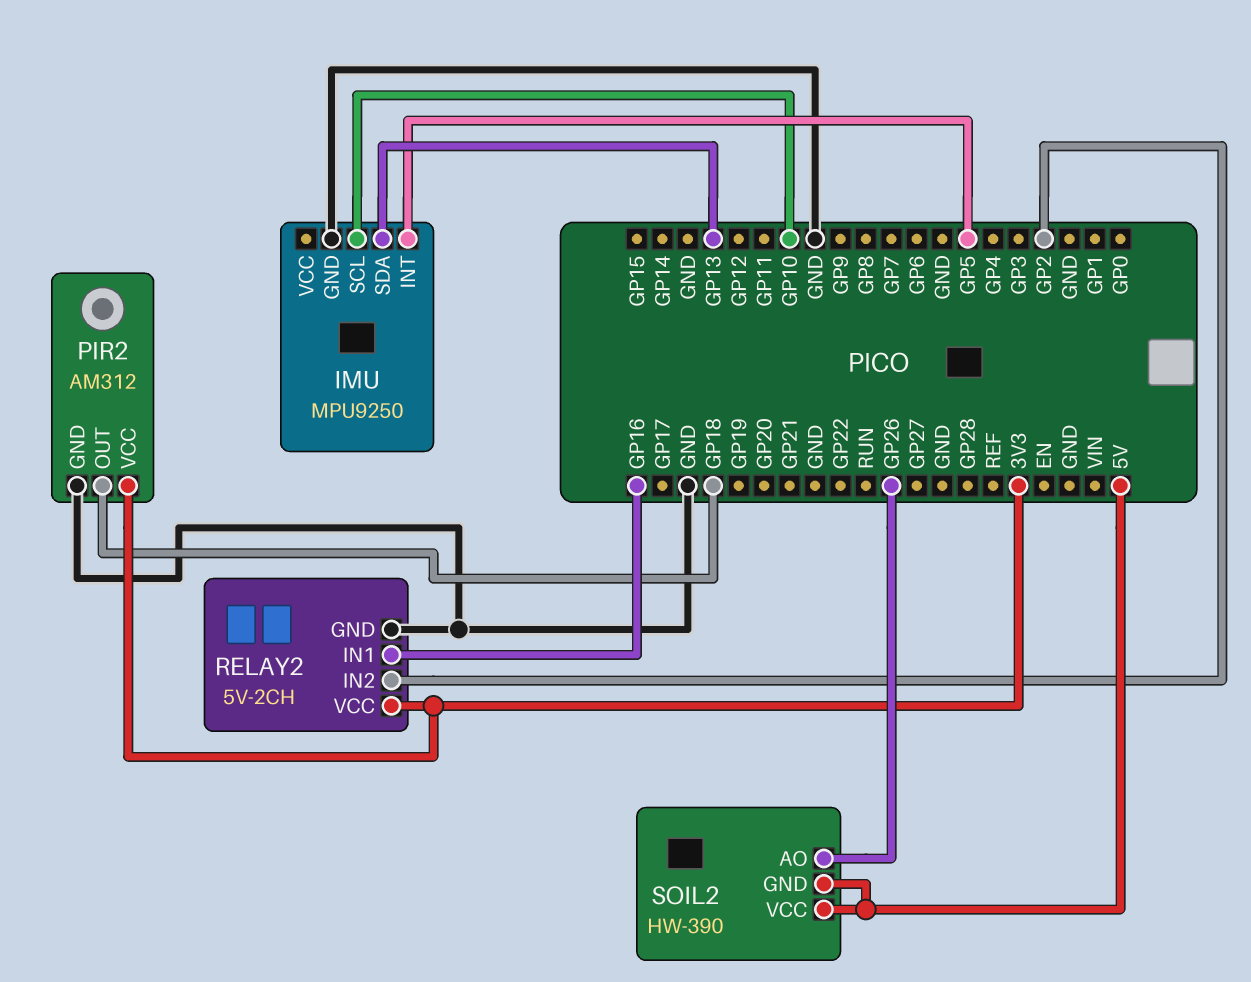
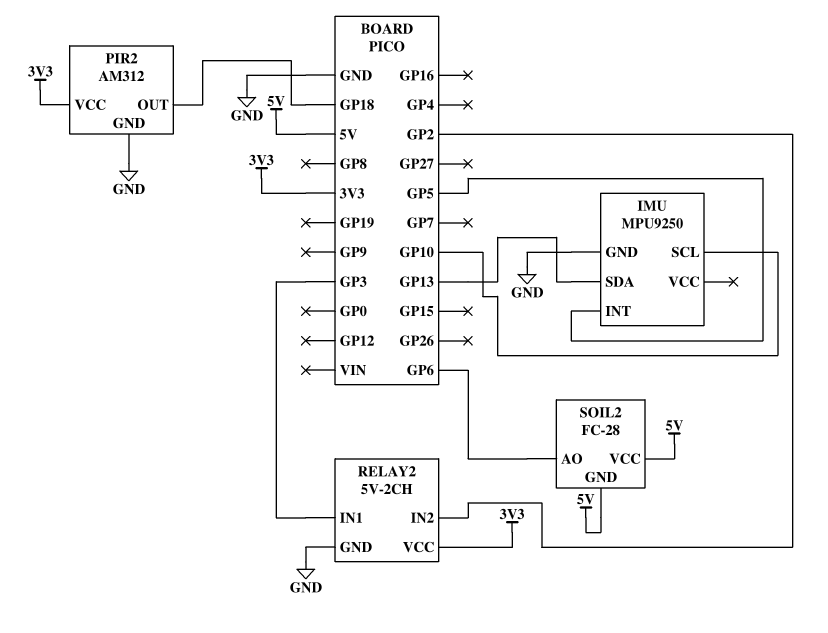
RELAY2 pin IN1: GP16 -> GP3
SOIL2: HW-390 -> FC-28
SOIL2 pin AO: GP26 -> GP6

